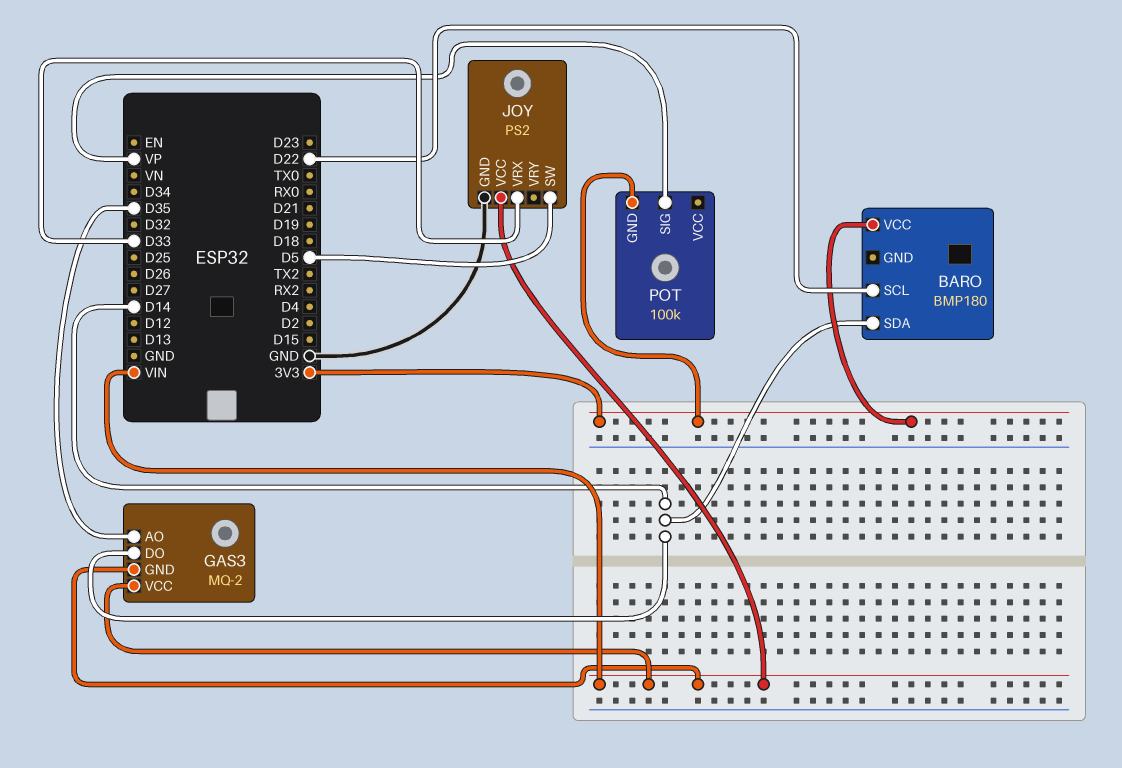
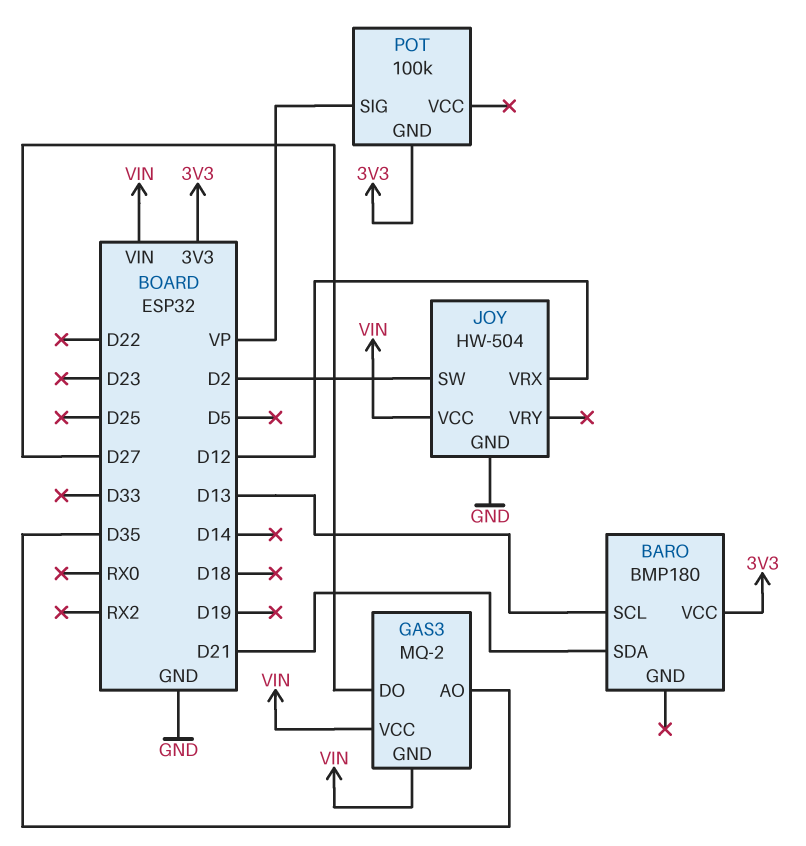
BARO pin SCL: D22 -> D13
BARO pin SDA: D14 -> D21
GAS3 pin DO: D14 -> D27
JOY: PS2 -> HW-504
JOY pin SW: D5 -> D2
JOY pin VRX: D33 -> D12

